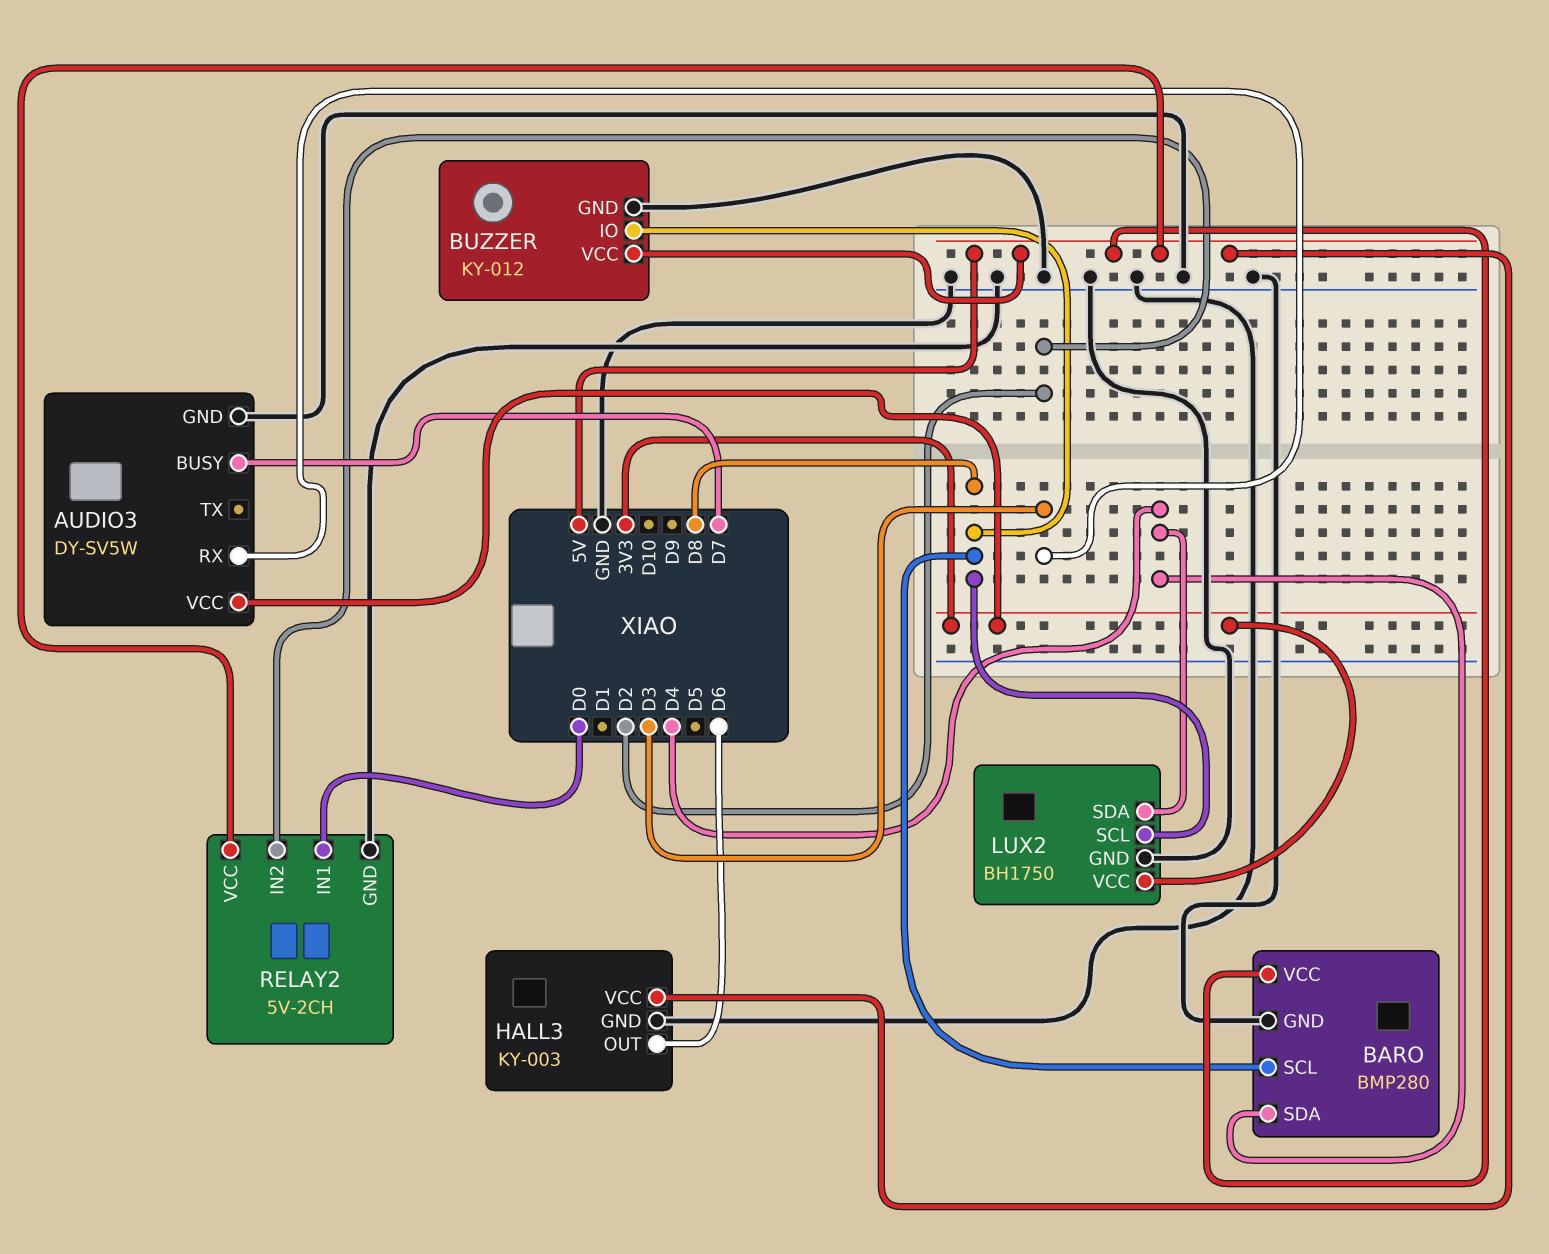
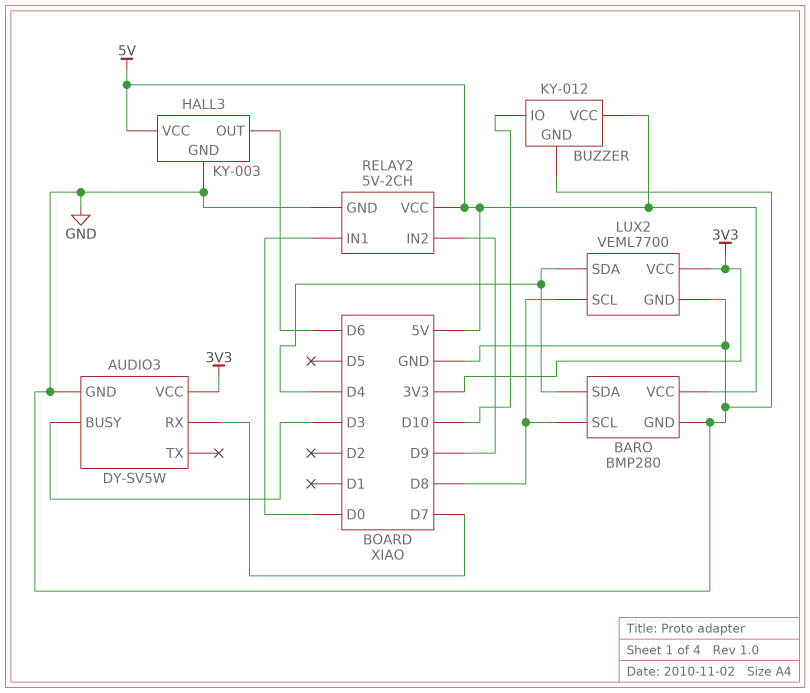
AUDIO3 pin BUSY: D7 -> D3
AUDIO3 pin RX: D3 -> D7
BUZZER pin IO: D8 -> D10
LUX2: BH1750 -> VEML7700
RELAY2 pin IN2: D2 -> D9

